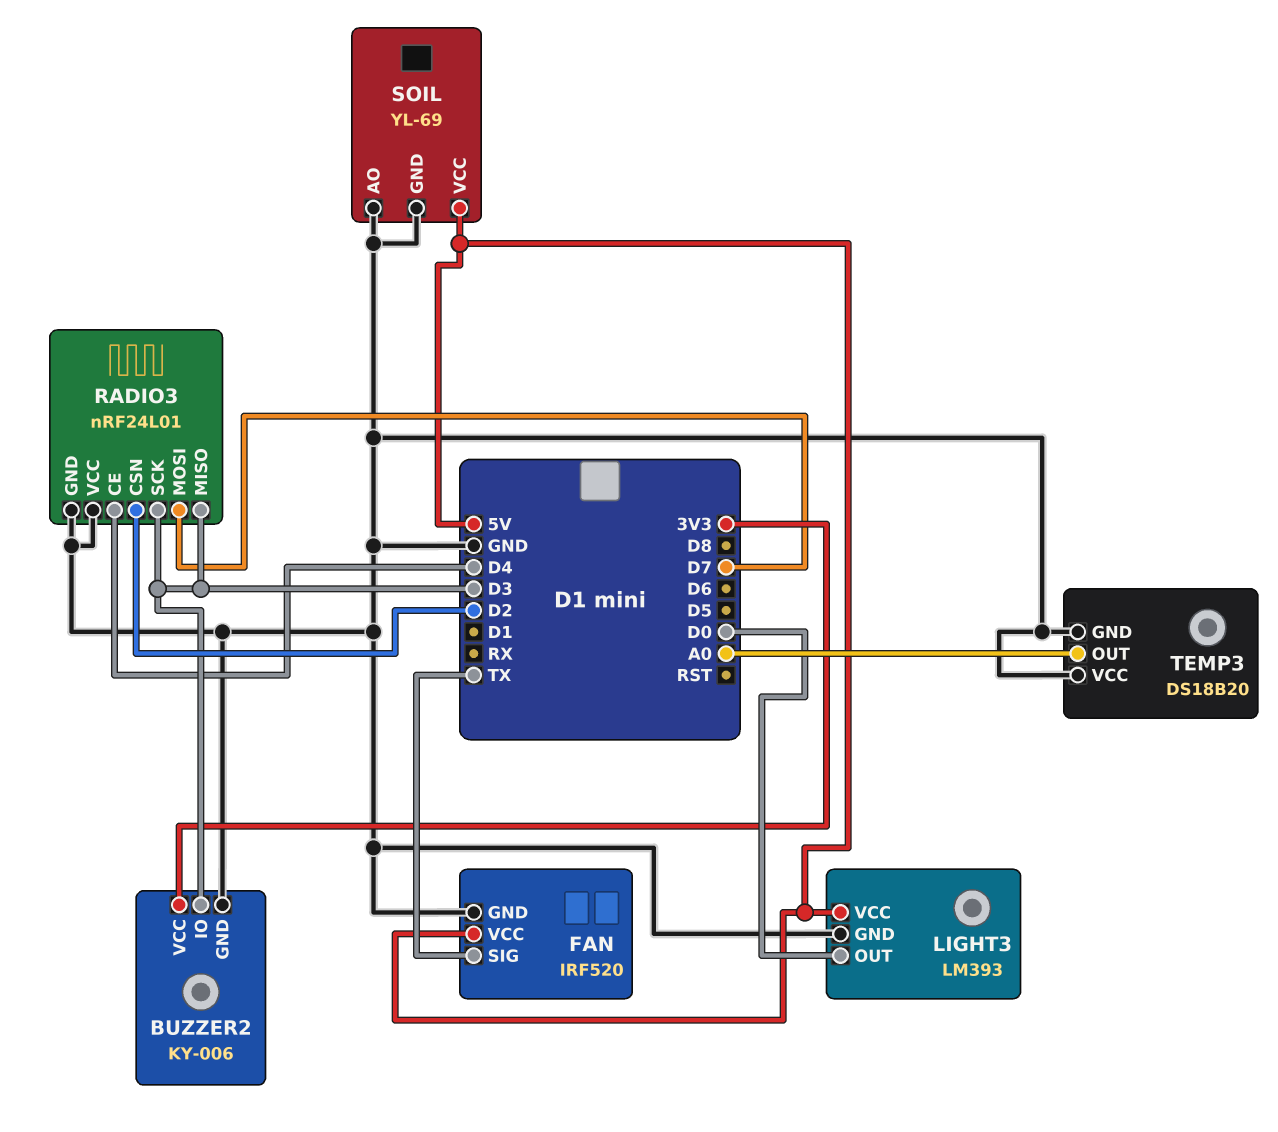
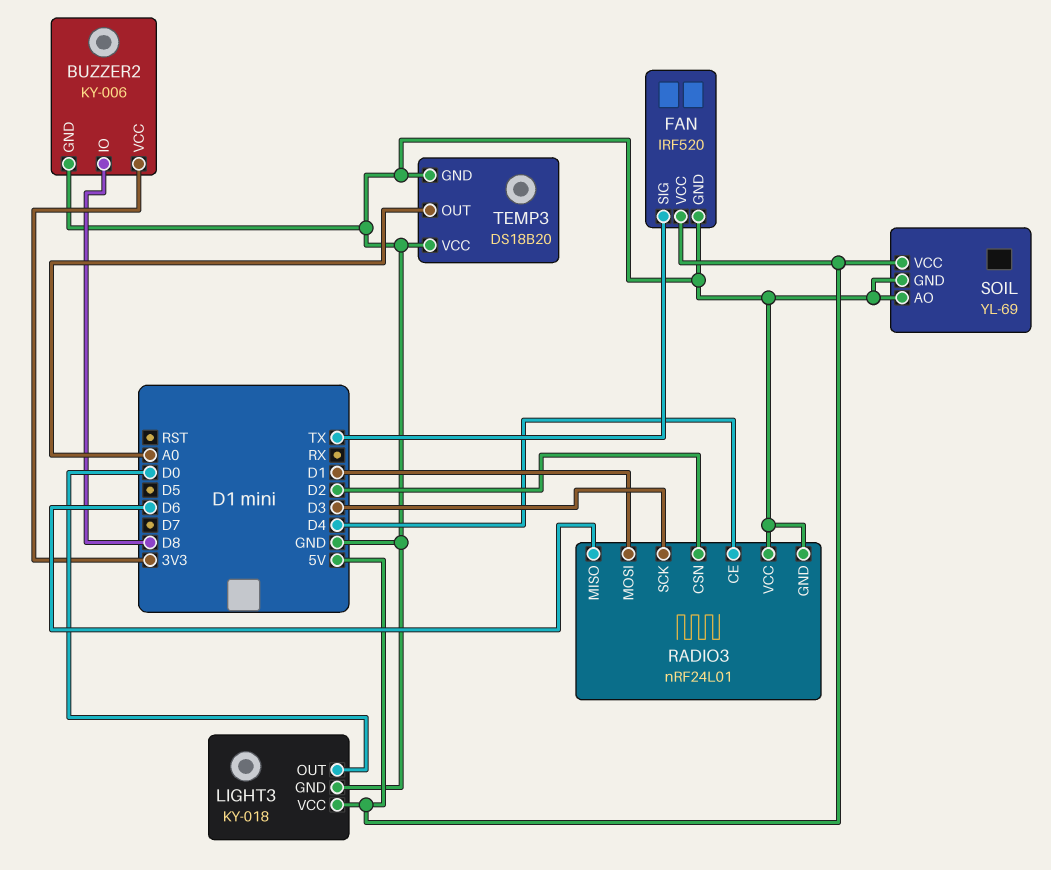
BUZZER2 pin IO: D3 -> D8
LIGHT3: LM393 -> KY-018
RADIO3 pin MISO: D3 -> D6
RADIO3 pin MOSI: D7 -> D1

